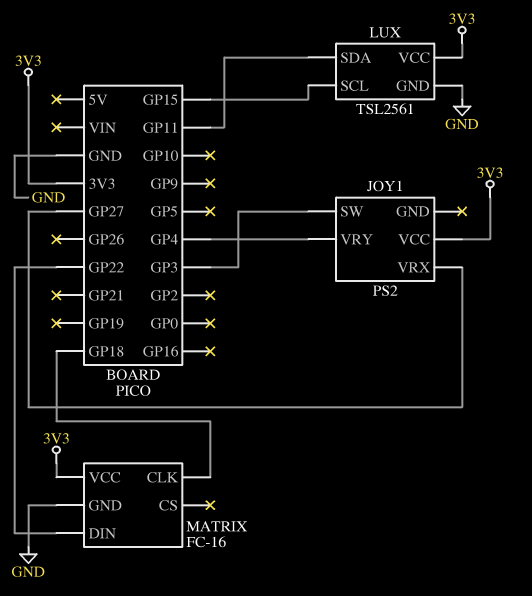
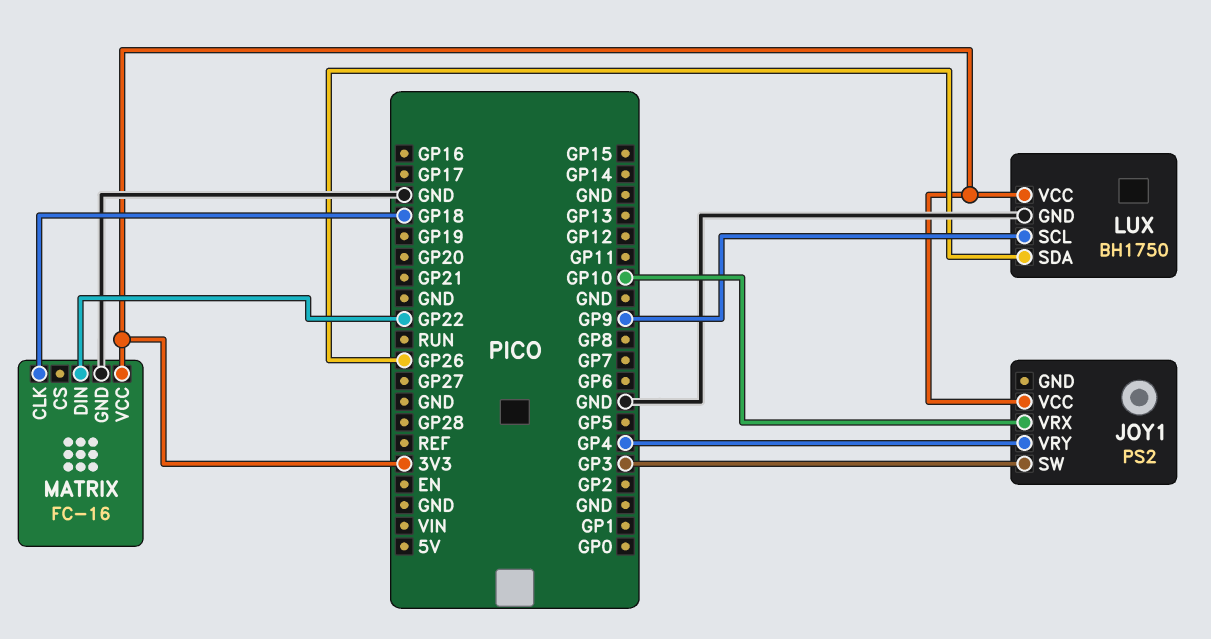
JOY1 pin VRX: GP27 -> GP10
LUX: TSL2561 -> BH1750
LUX pin SCL: GP15 -> GP9
LUX pin SDA: GP11 -> GP26

